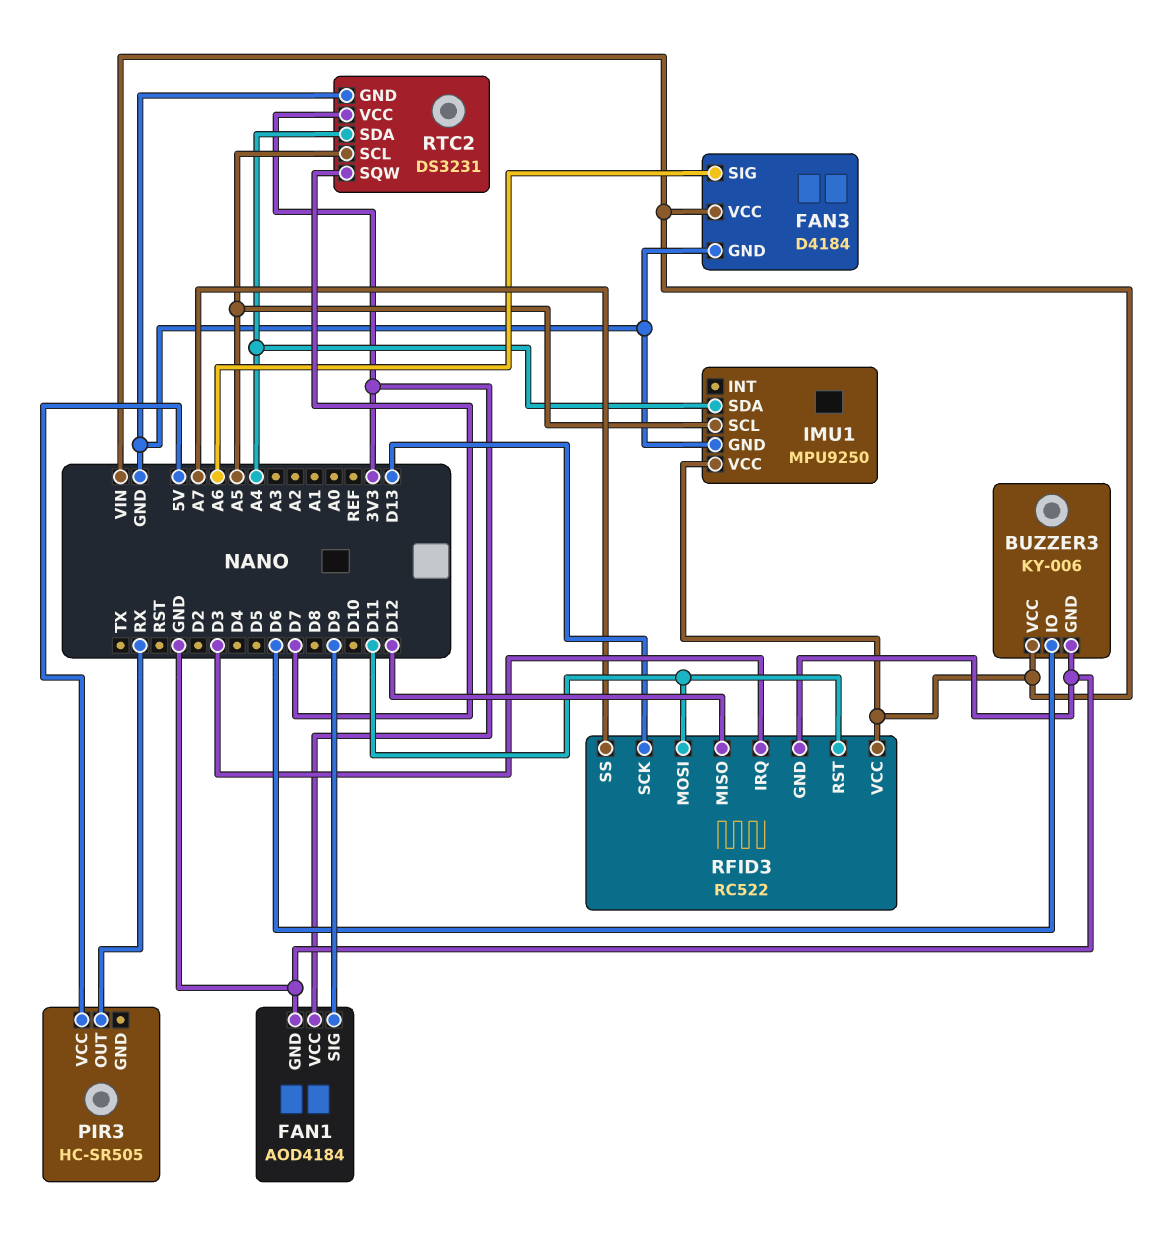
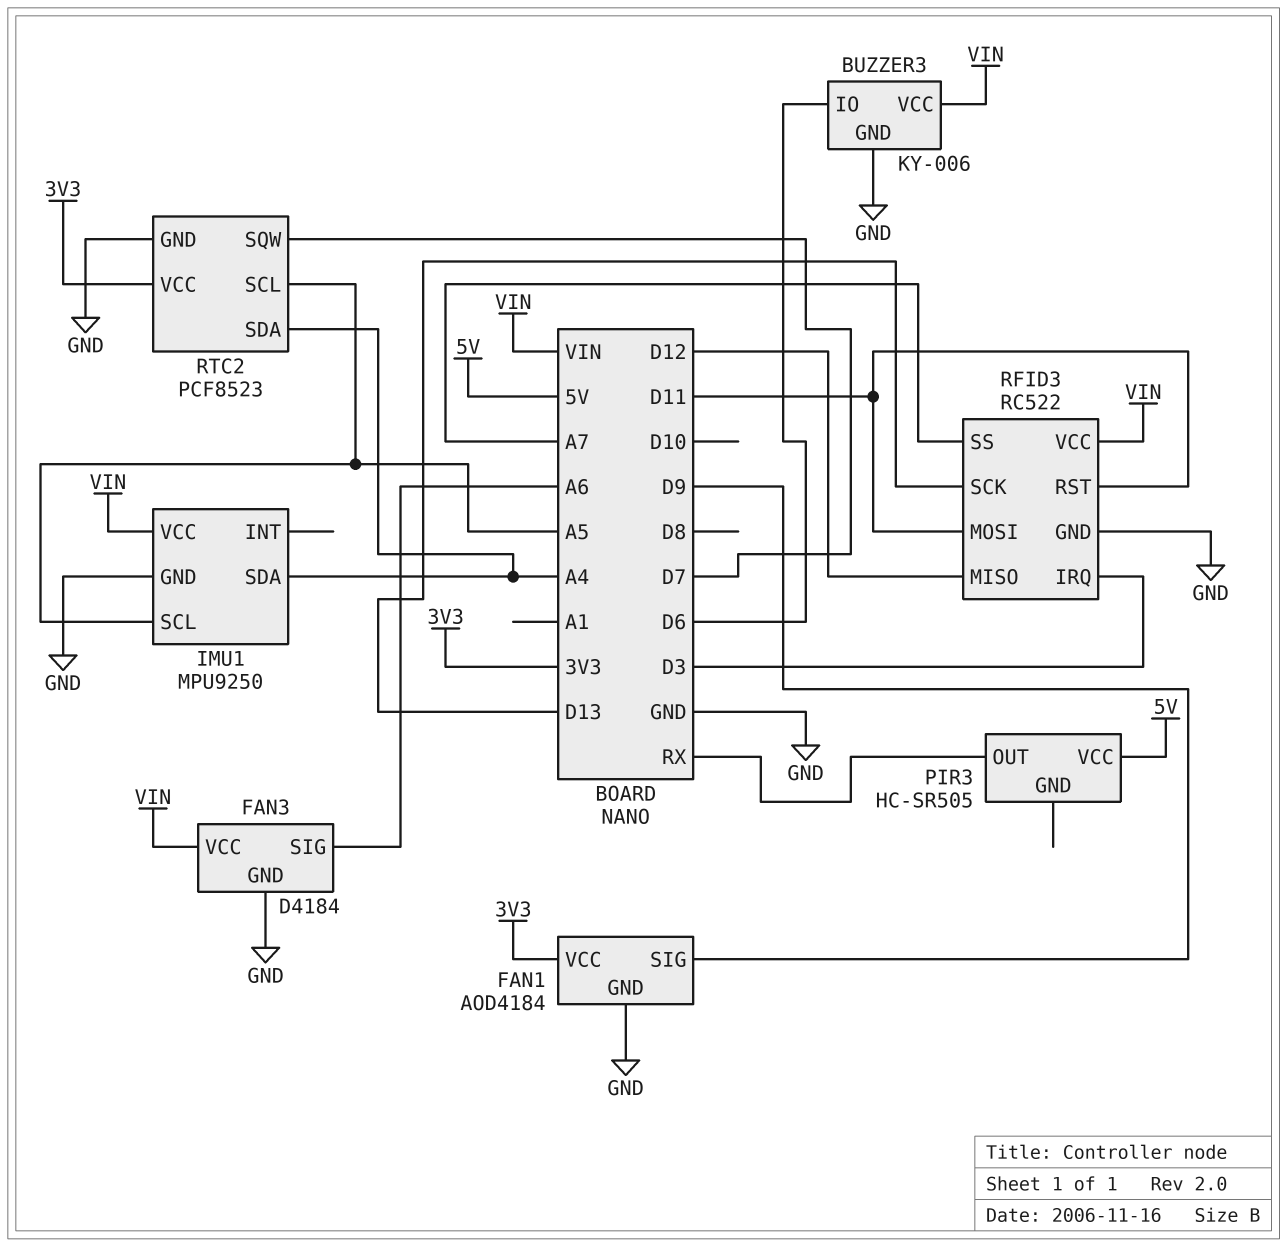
RTC2: DS3231 -> PCF8523

